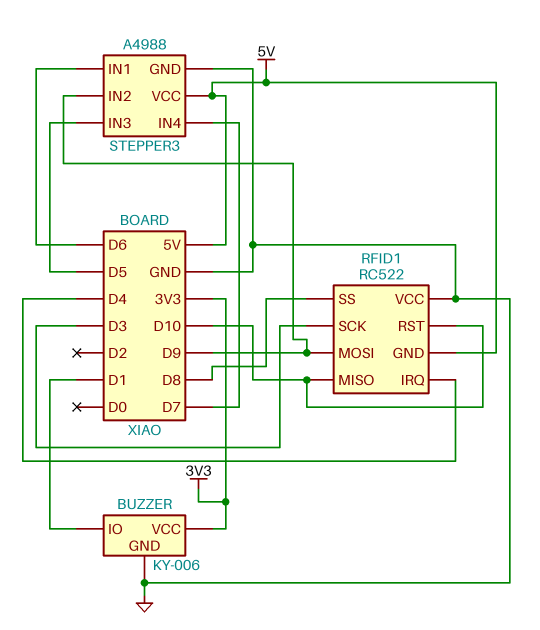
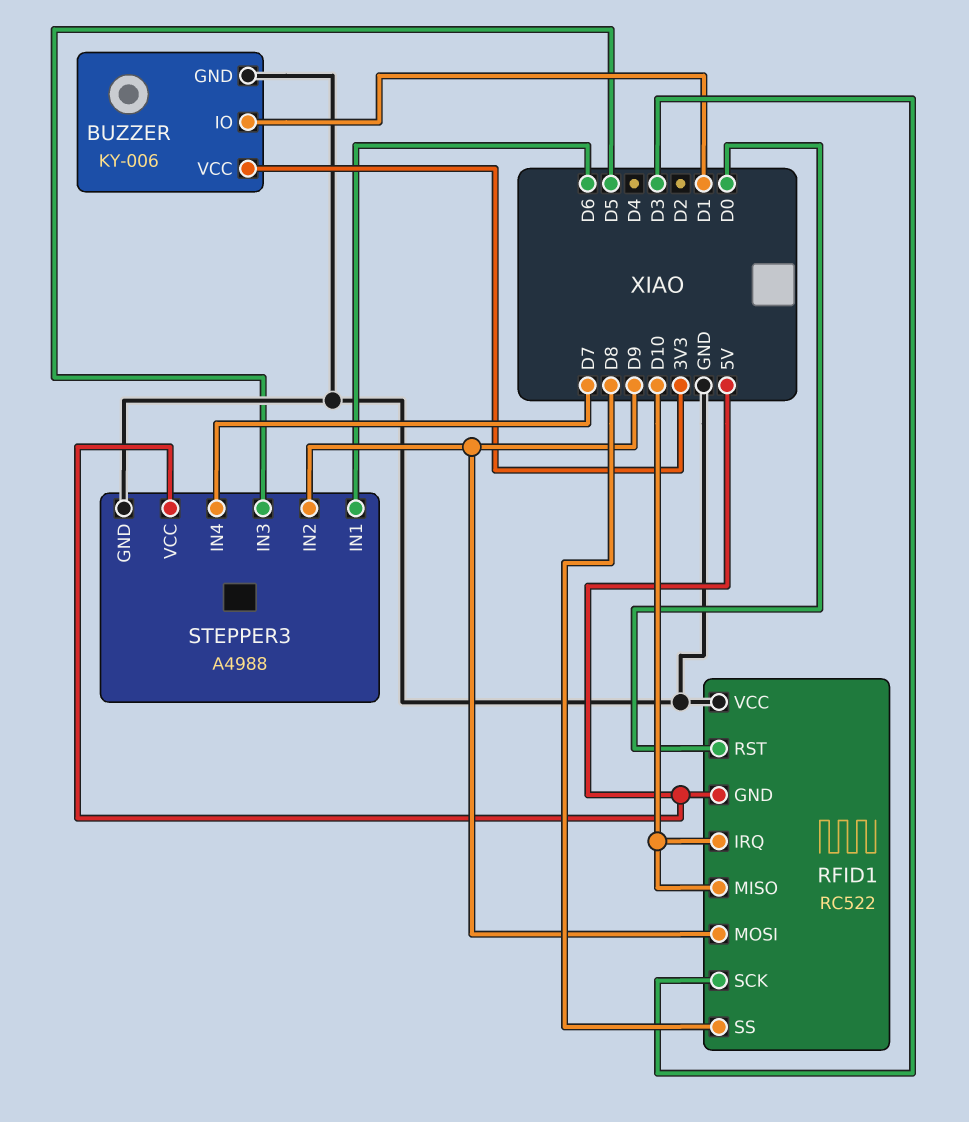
RFID1 pin IRQ: D4 -> D10
RFID1 pin RST: D10 -> D0

